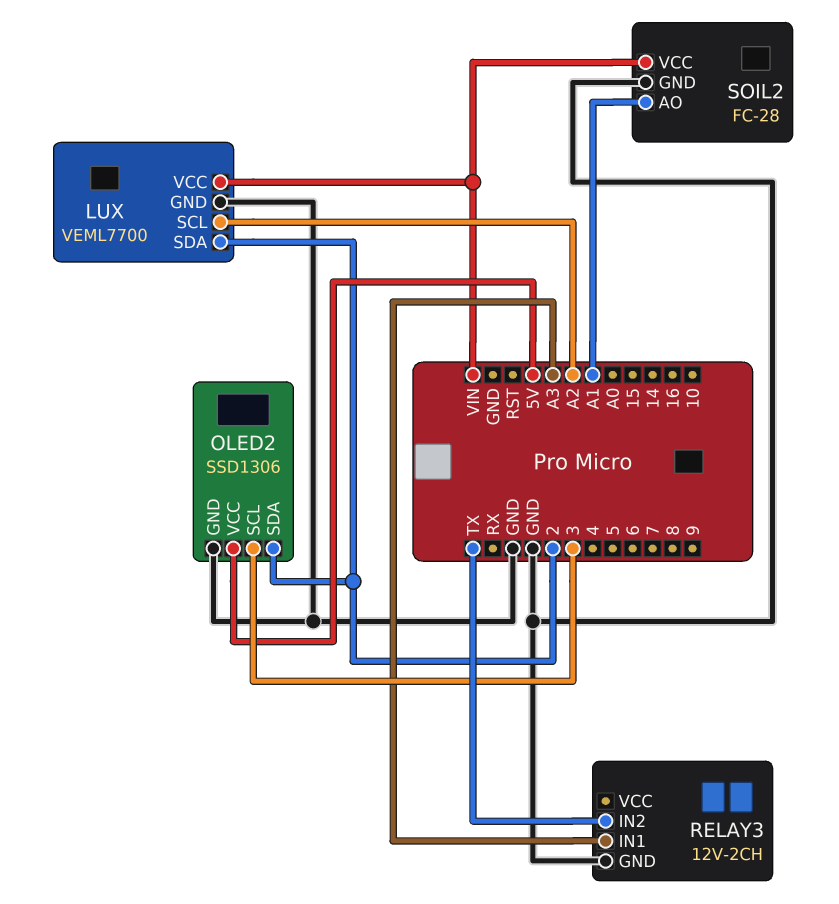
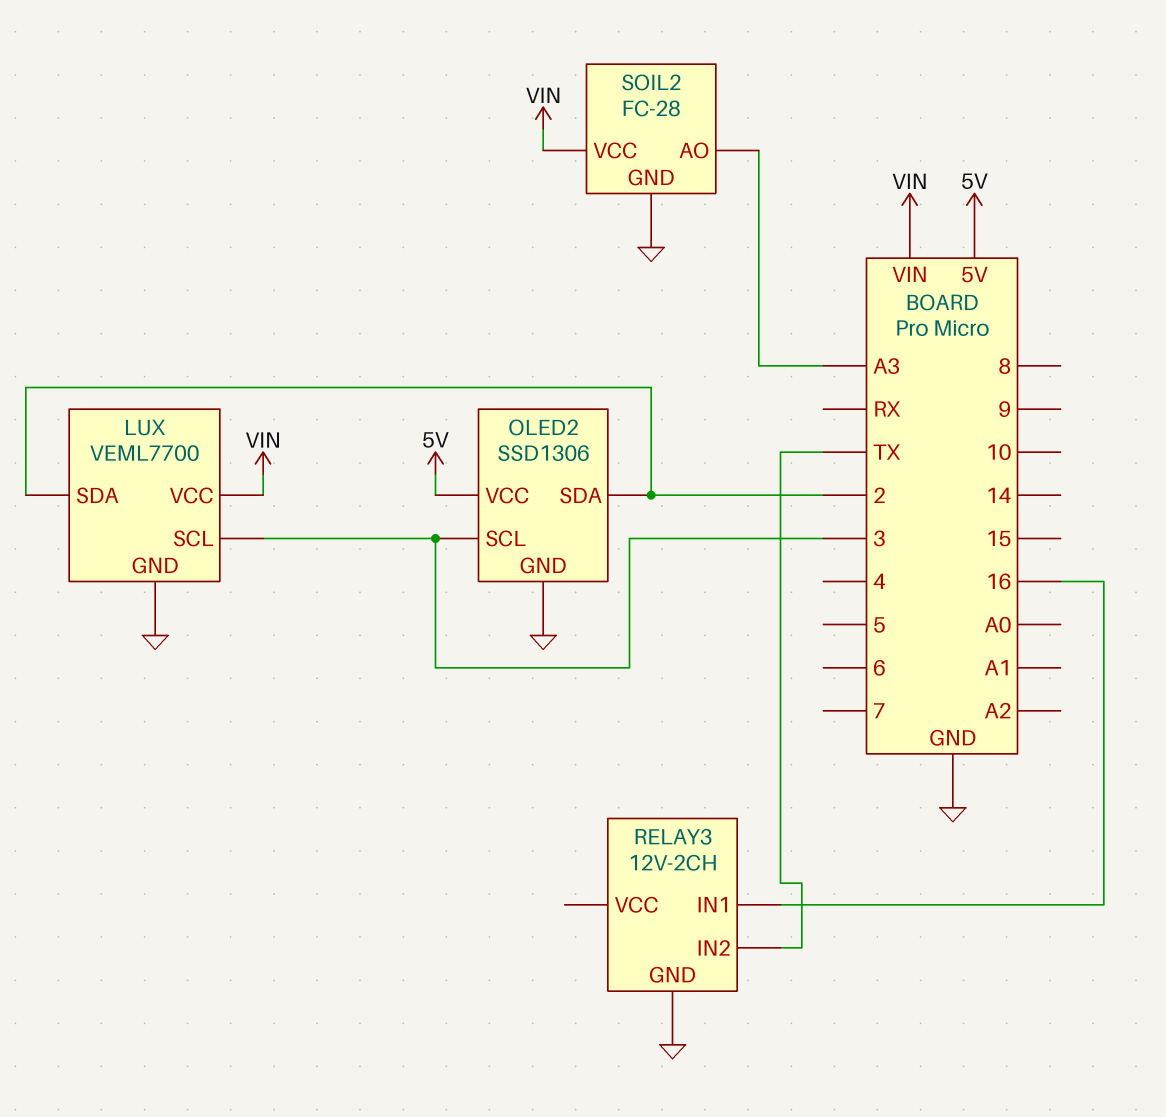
LUX pin SCL: A2 -> 3
RELAY3 pin IN1: A3 -> 16
SOIL2 pin AO: A1 -> A3

